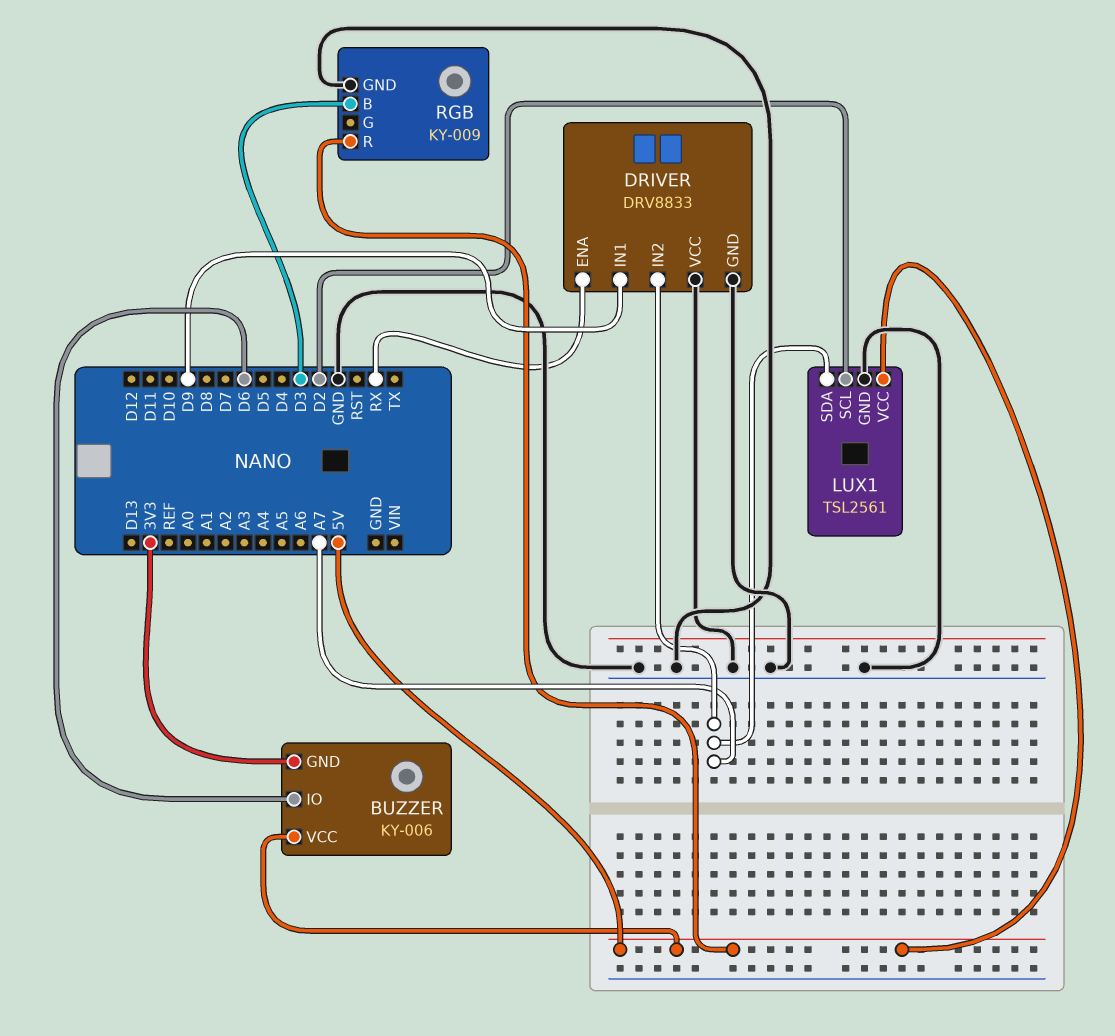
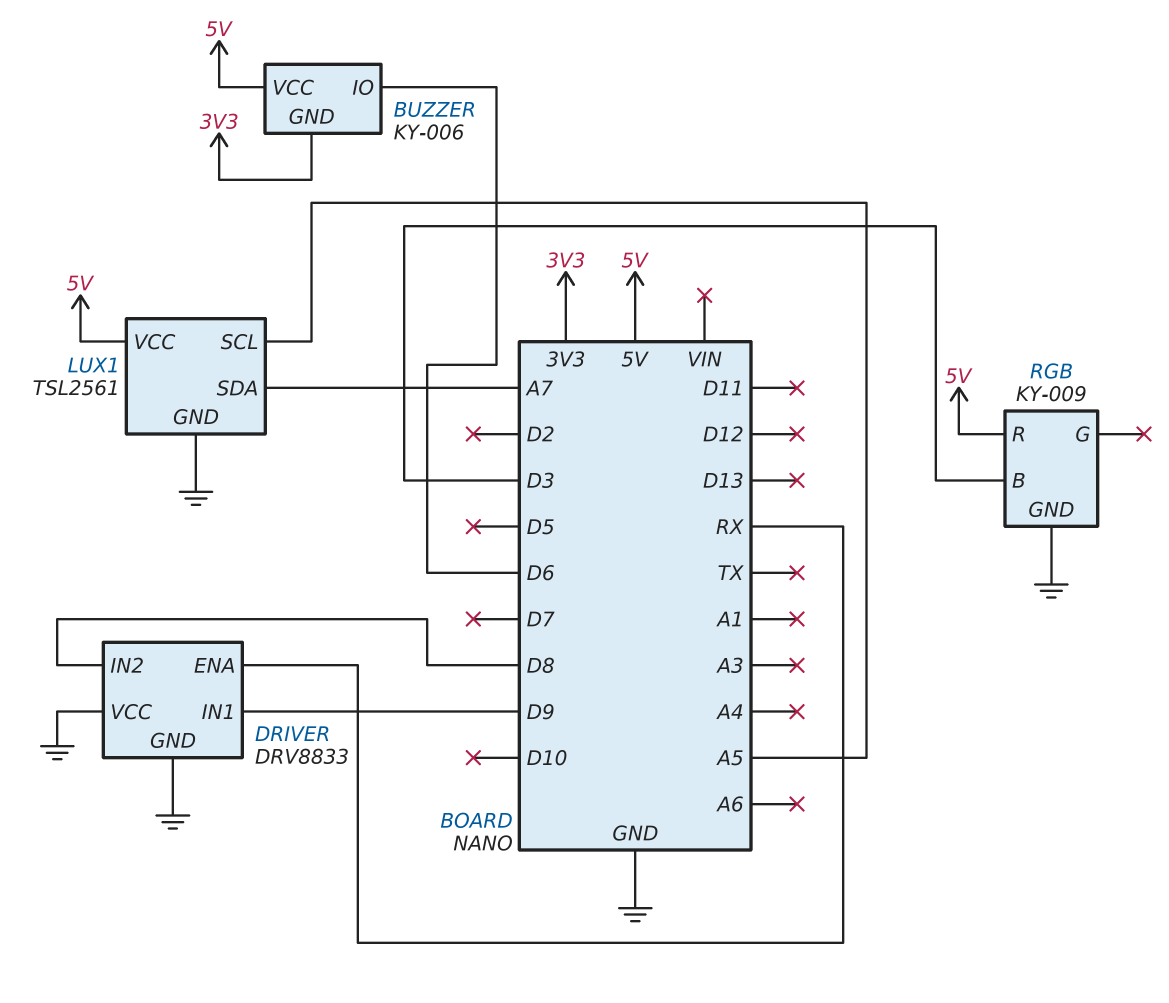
DRIVER pin IN2: A7 -> D8
LUX1 pin SCL: D2 -> A5

